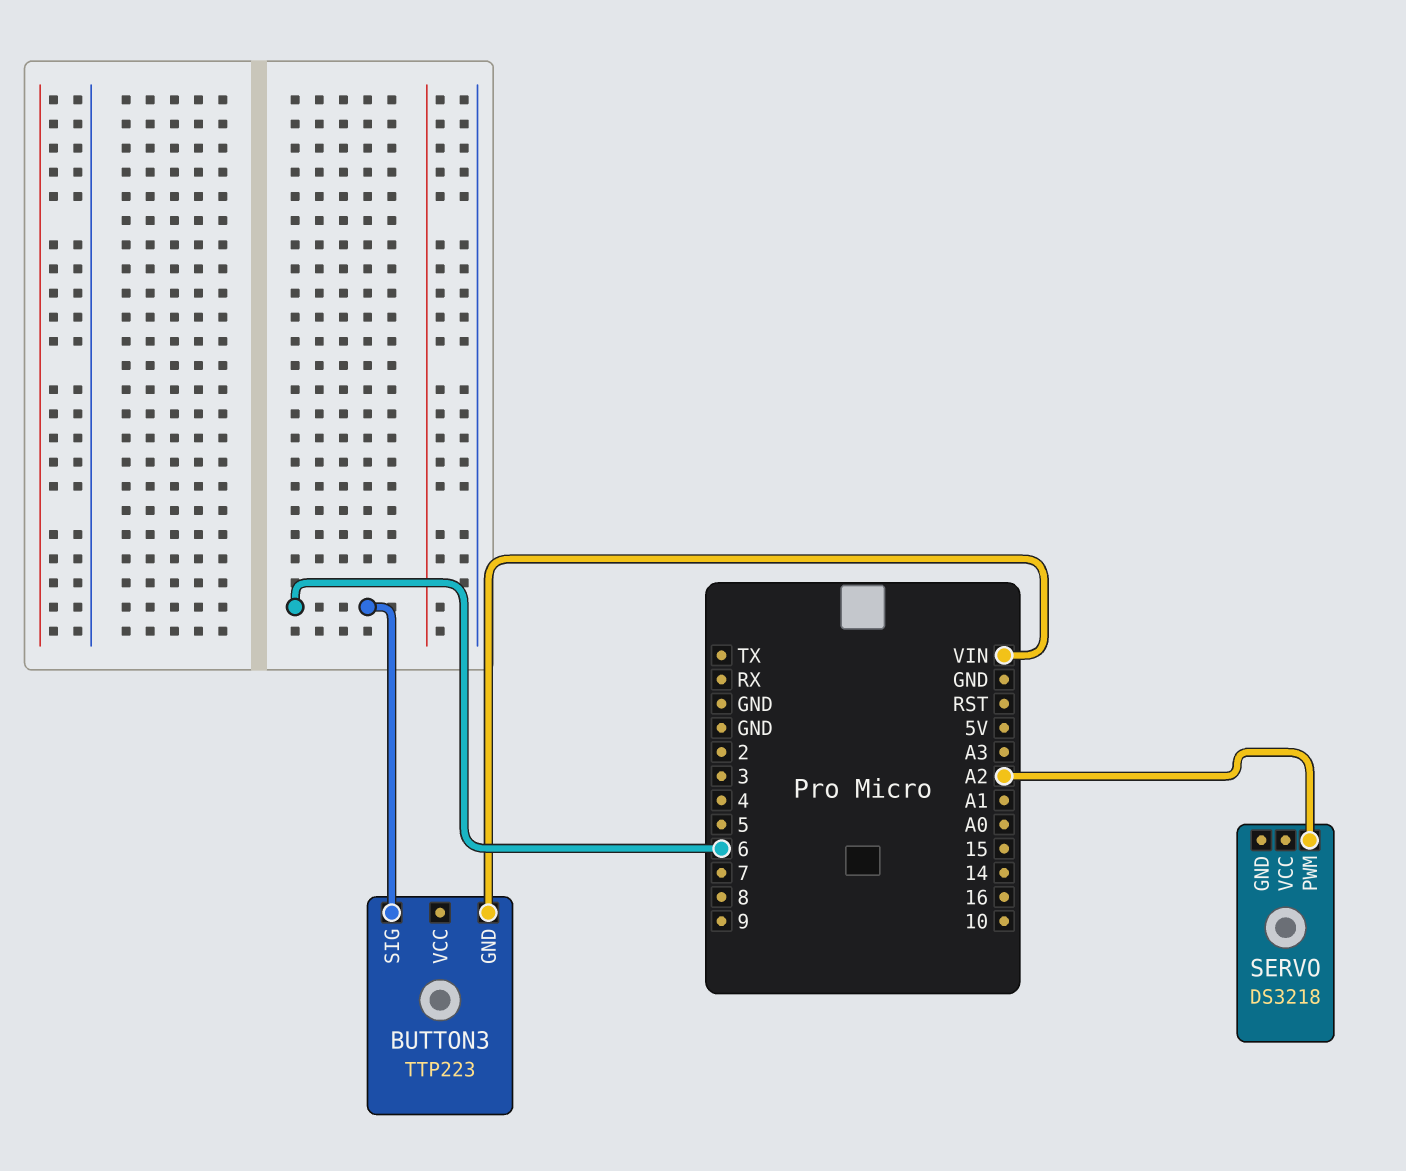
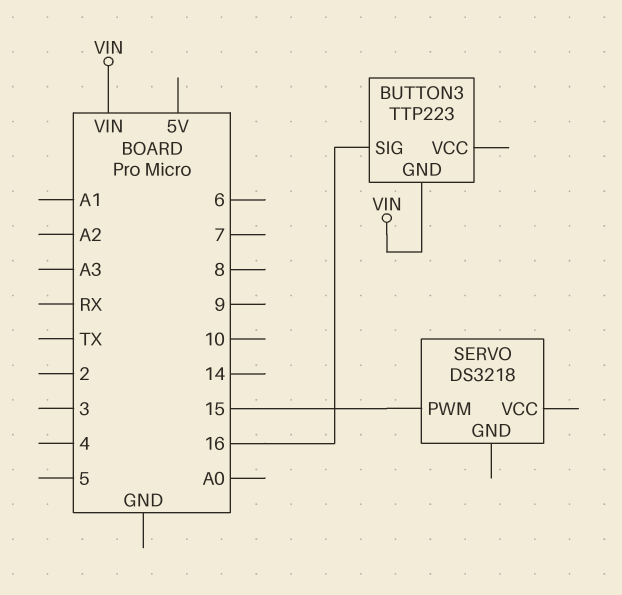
BUTTON3 pin SIG: 6 -> 16
SERVO pin PWM: A2 -> 15

